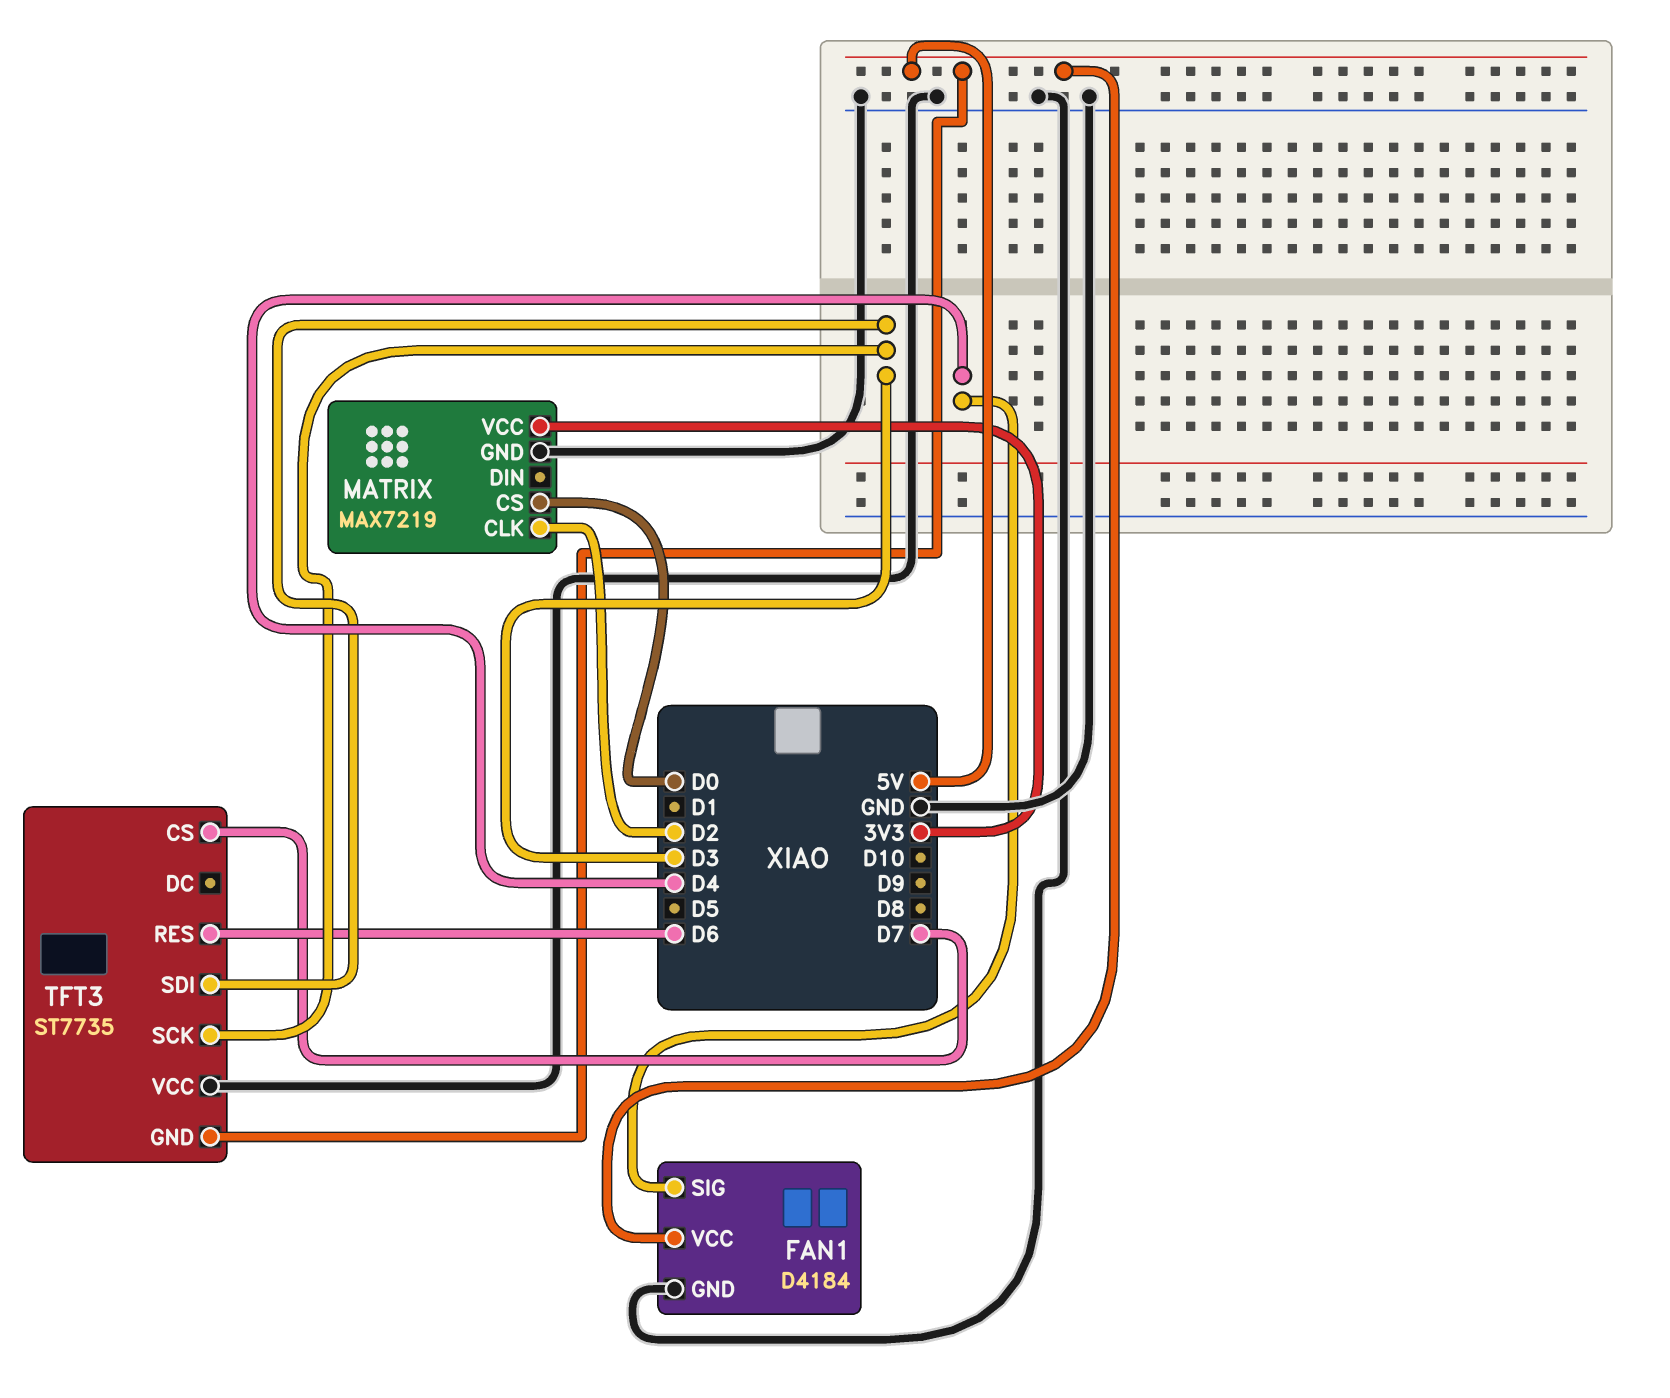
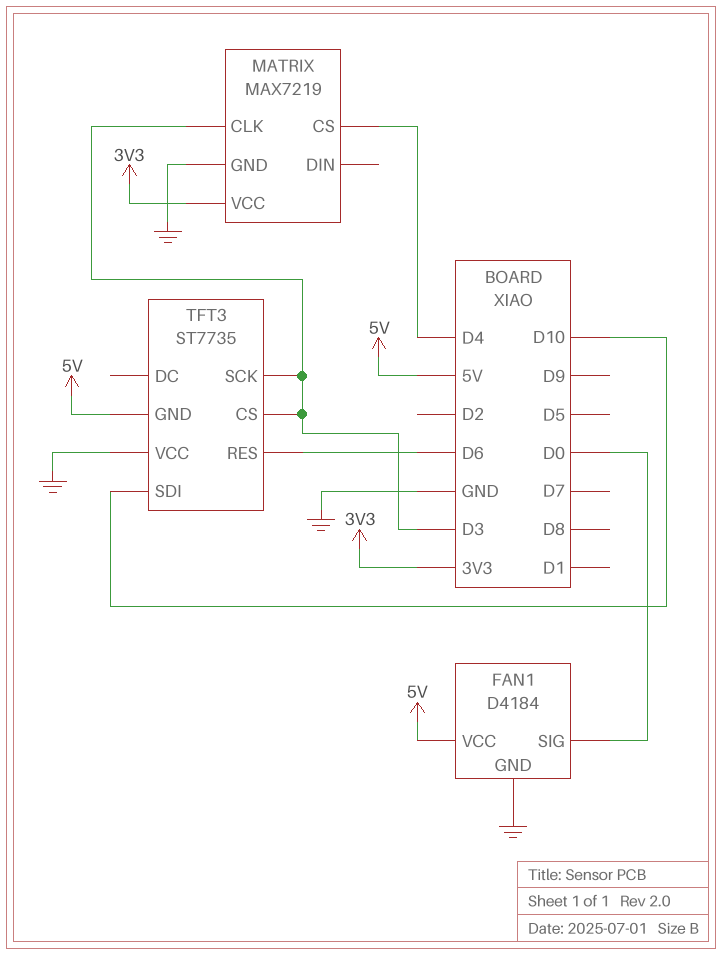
FAN1 pin SIG: D4 -> D0
MATRIX pin CLK: D2 -> D3
MATRIX pin CS: D0 -> D4
TFT3 pin CS: D7 -> D3
TFT3 pin SDI: D3 -> D10

